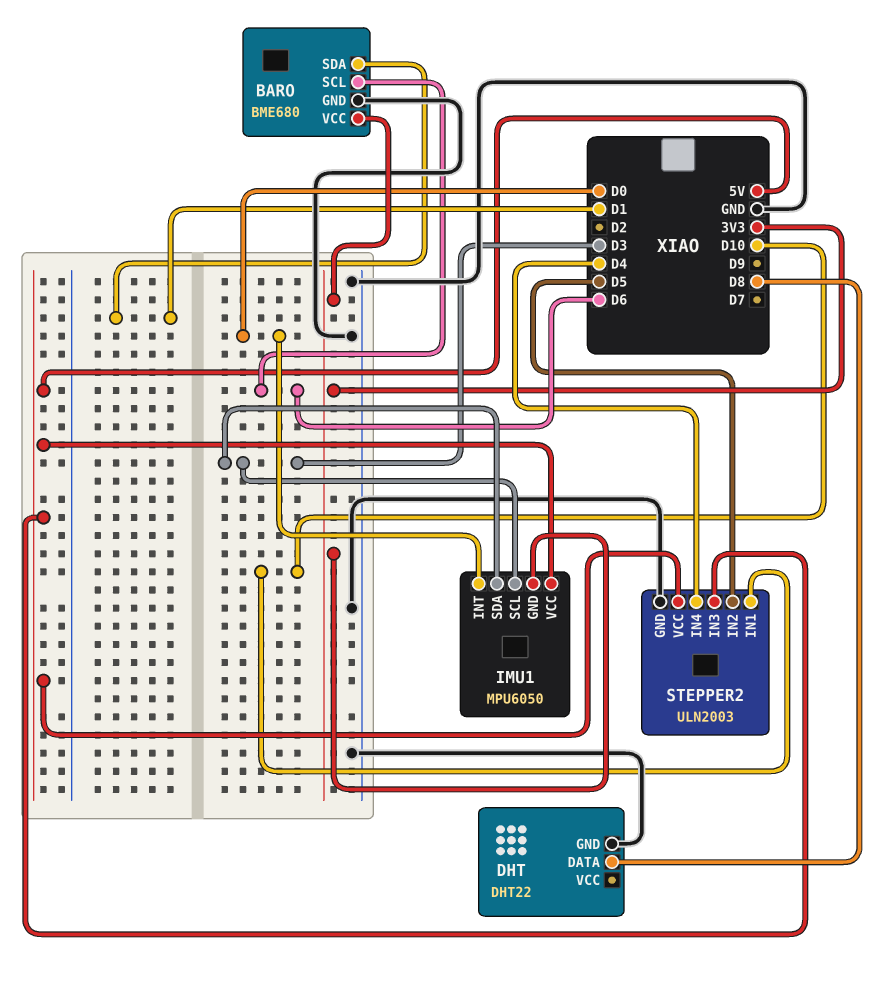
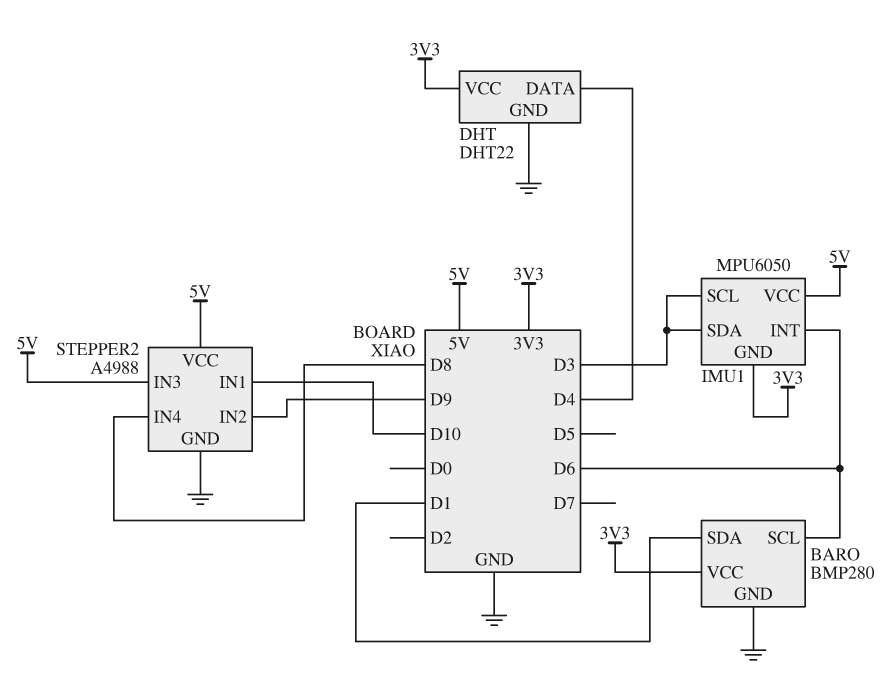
BARO: BME680 -> BMP280
DHT pin DATA: D8 -> D4
DHT pin VCC: none -> 3V3
IMU1 pin INT: D0 -> D6
STEPPER2: ULN2003 -> A4988
STEPPER2 pin IN2: D5 -> D9
STEPPER2 pin IN4: D4 -> D8

